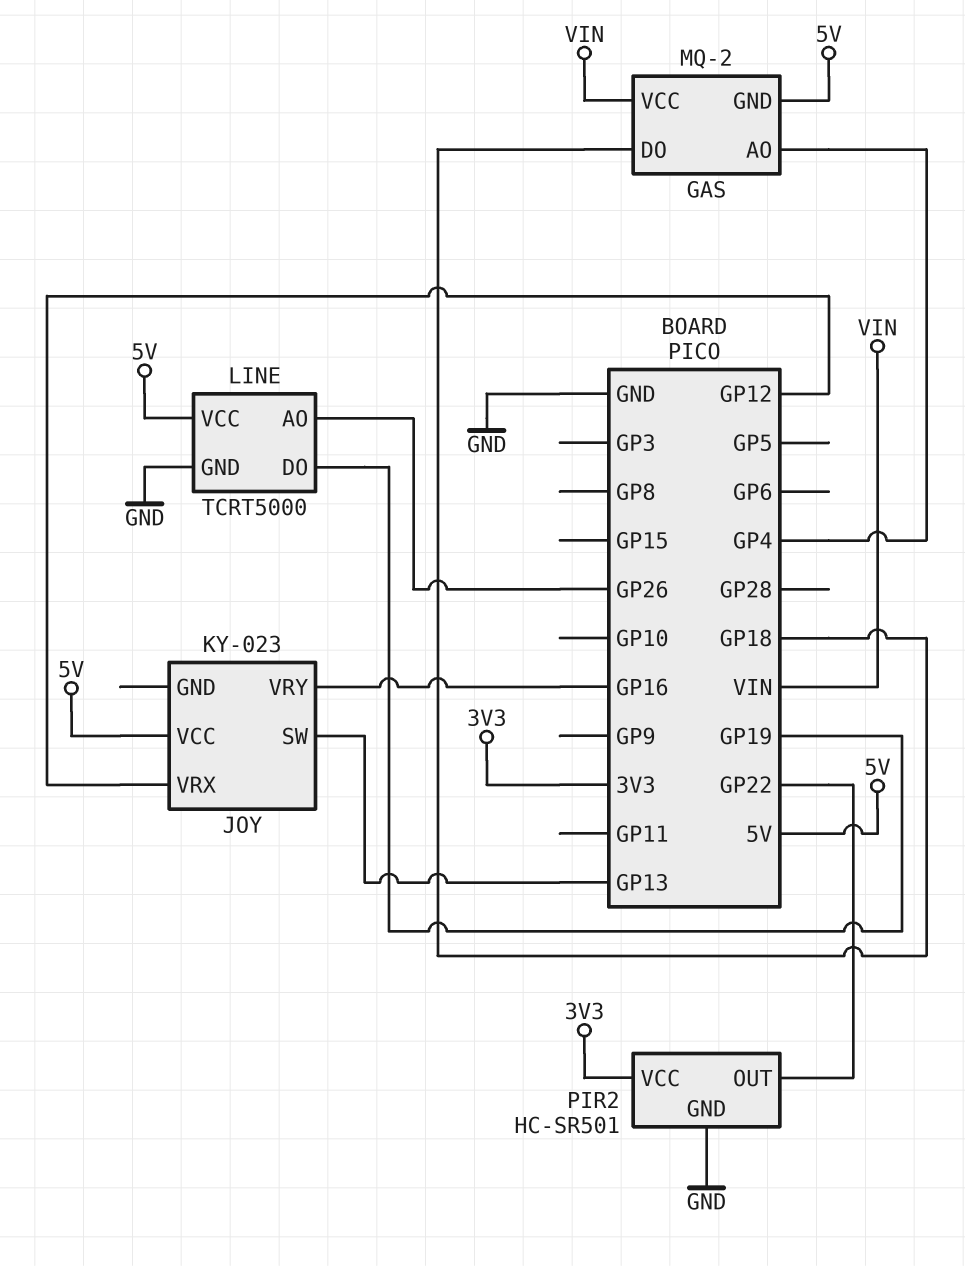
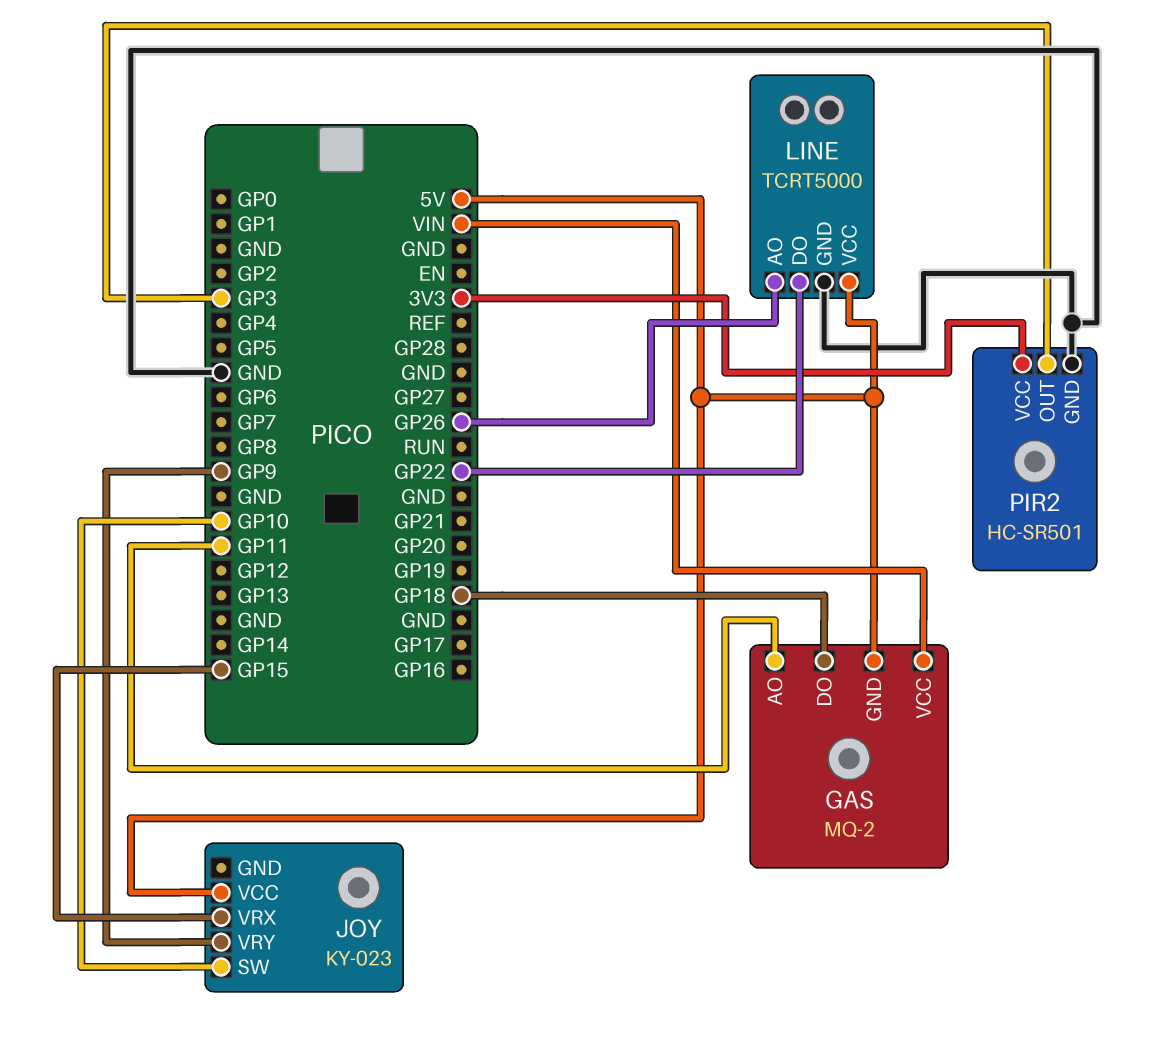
GAS pin AO: GP4 -> GP11
JOY pin SW: GP13 -> GP10
JOY pin VRX: GP12 -> GP15
JOY pin VRY: GP16 -> GP9
LINE pin DO: GP19 -> GP22
PIR2 pin OUT: GP22 -> GP3

